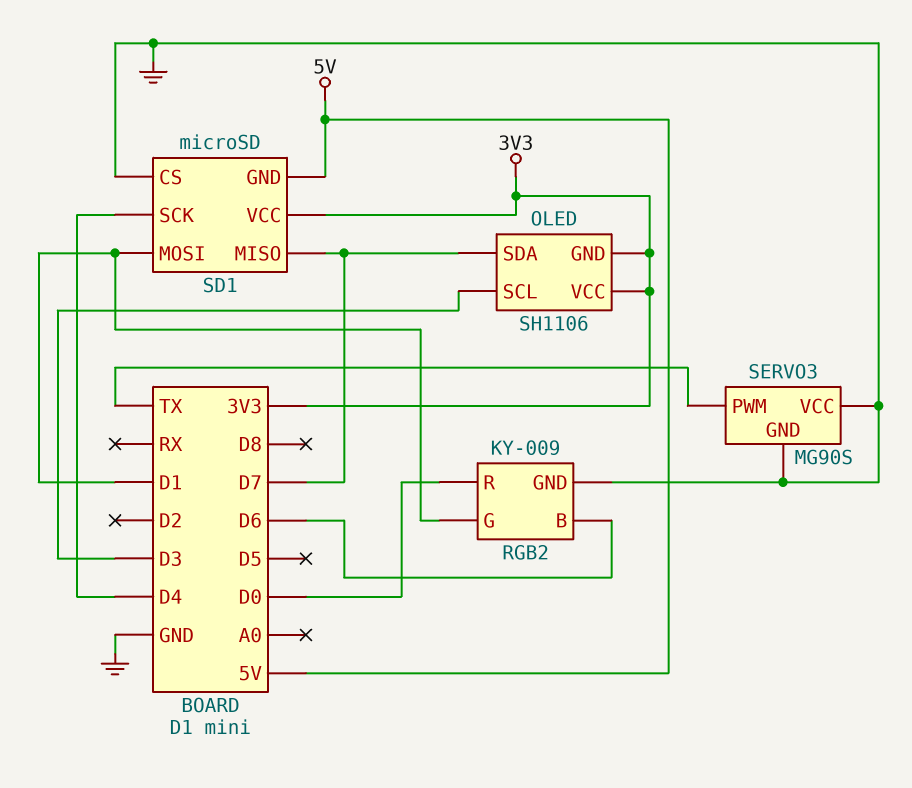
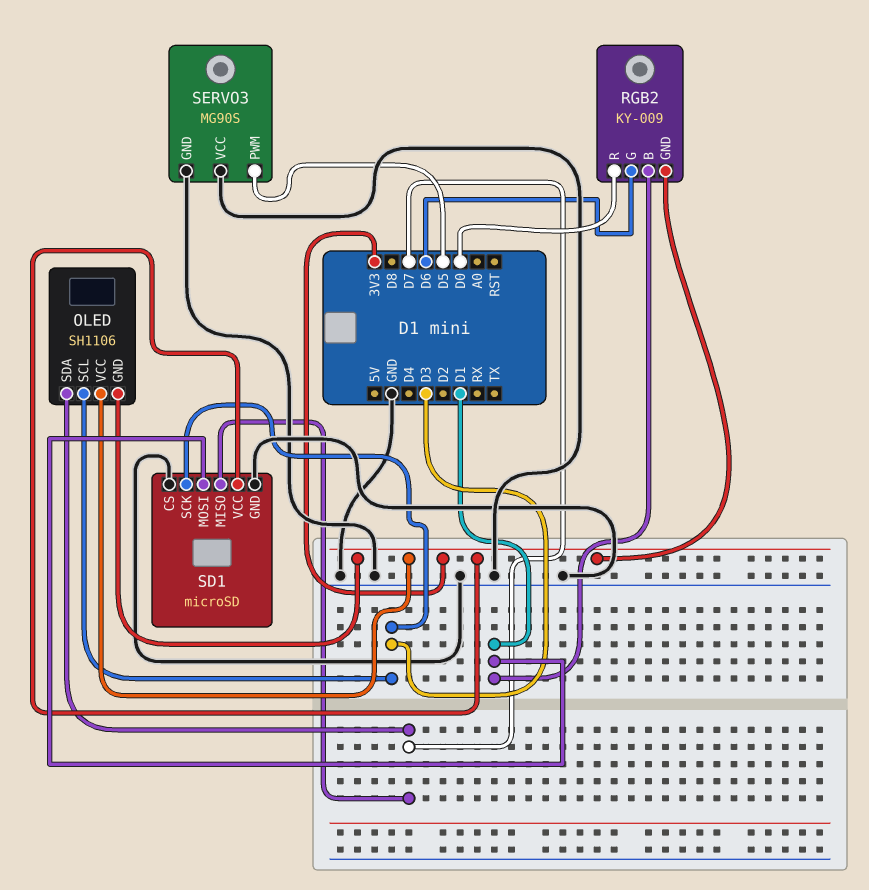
RGB2 pin B: D6 -> D1
RGB2 pin G: D1 -> D6
RGB2 pin GND: GND -> 3V3
SD1 pin GND: 5V -> GND
SD1 pin SCK: D4 -> D3
SERVO3 pin PWM: TX -> D5

